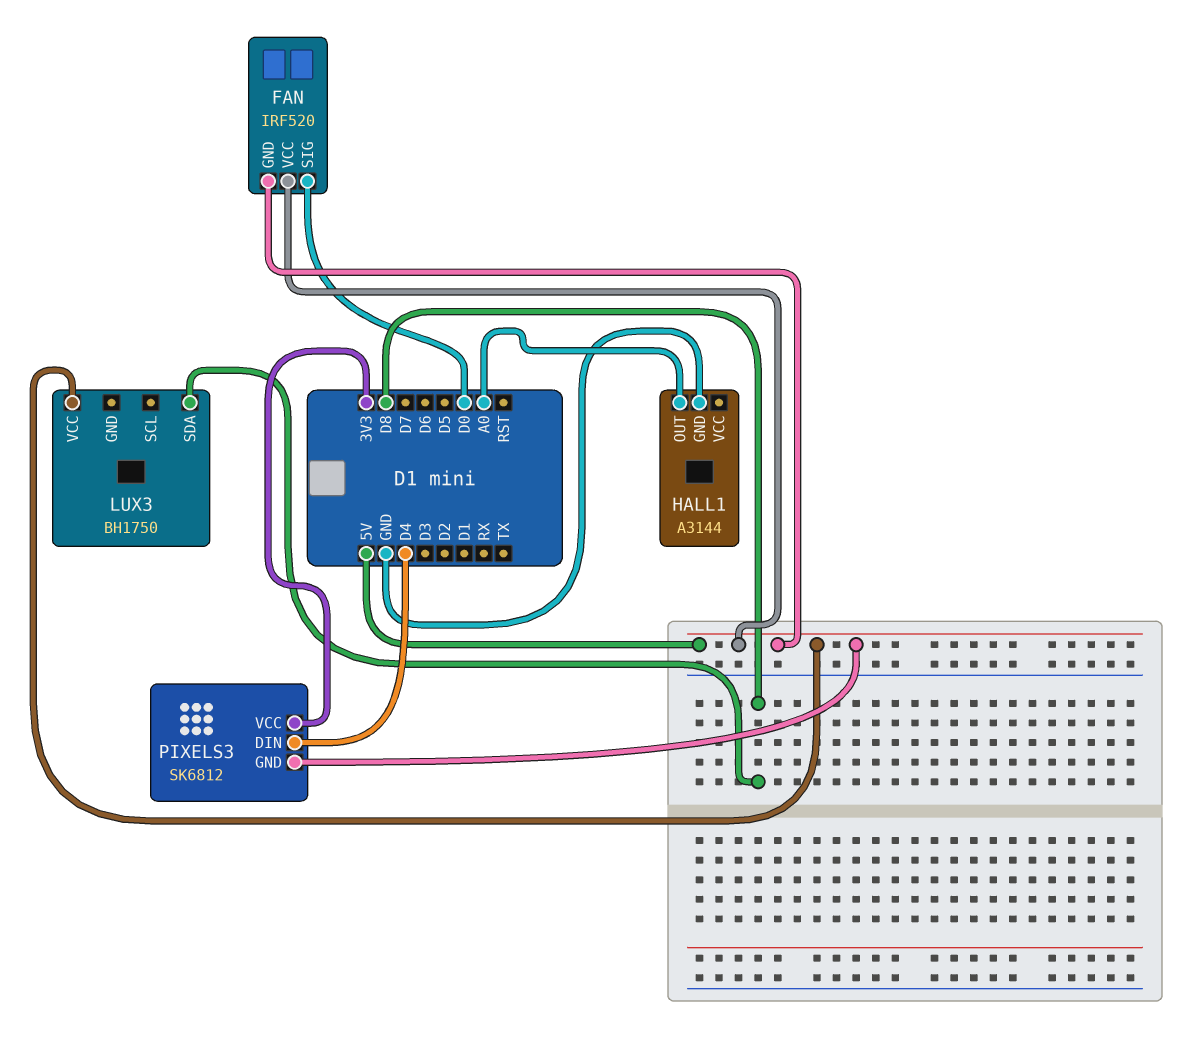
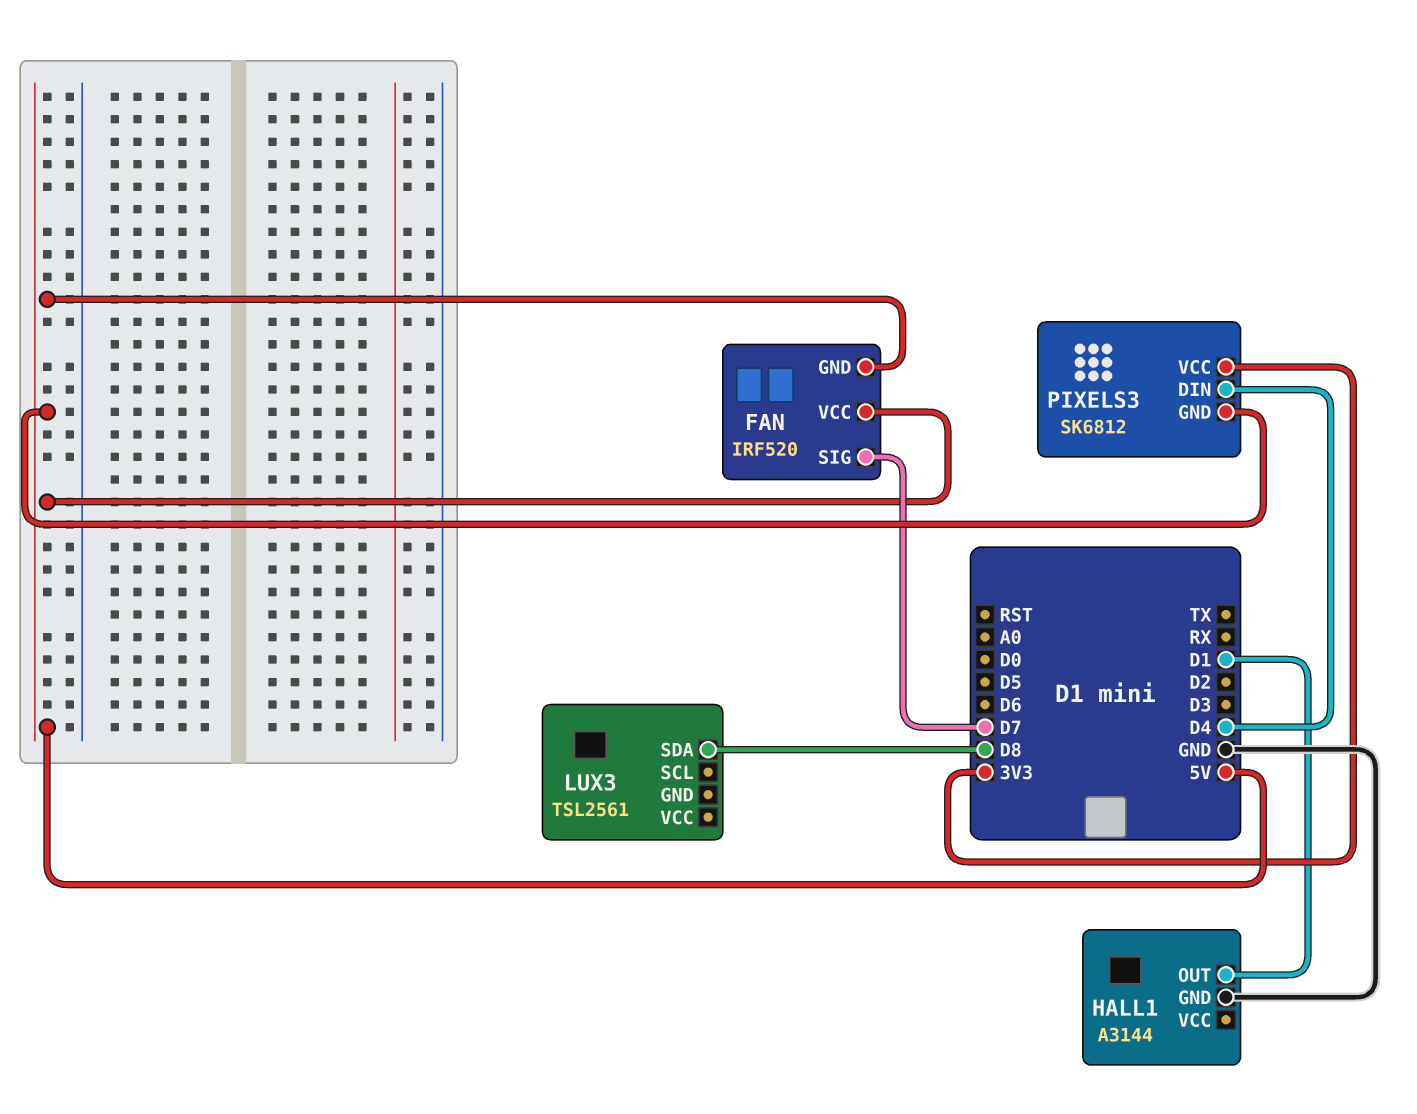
FAN pin SIG: D0 -> D7
HALL1 pin OUT: A0 -> D1
LUX3: BH1750 -> TSL2561
LUX3 pin VCC: 5V -> none

